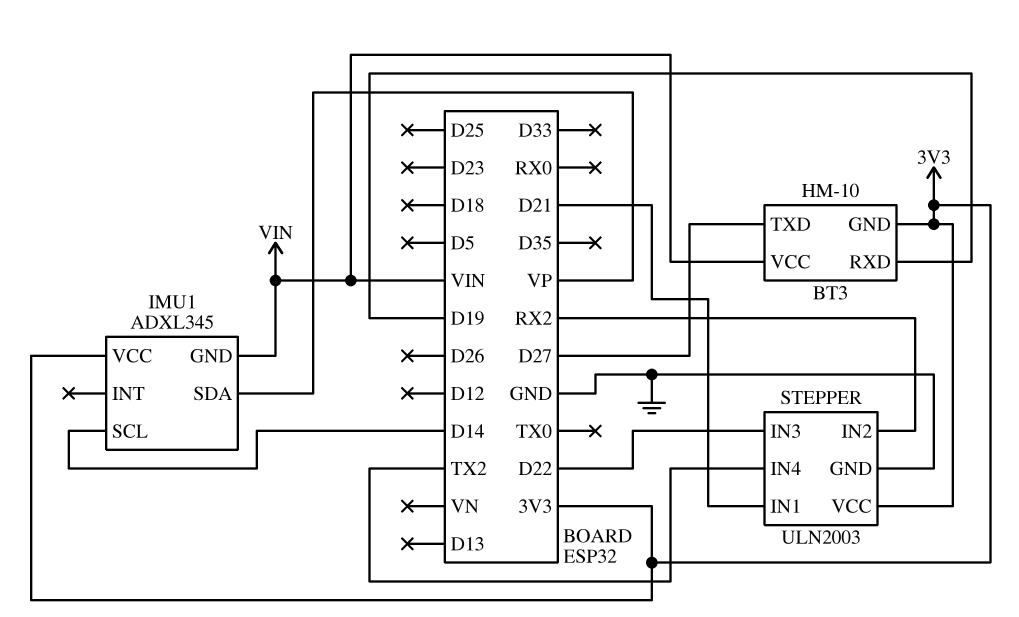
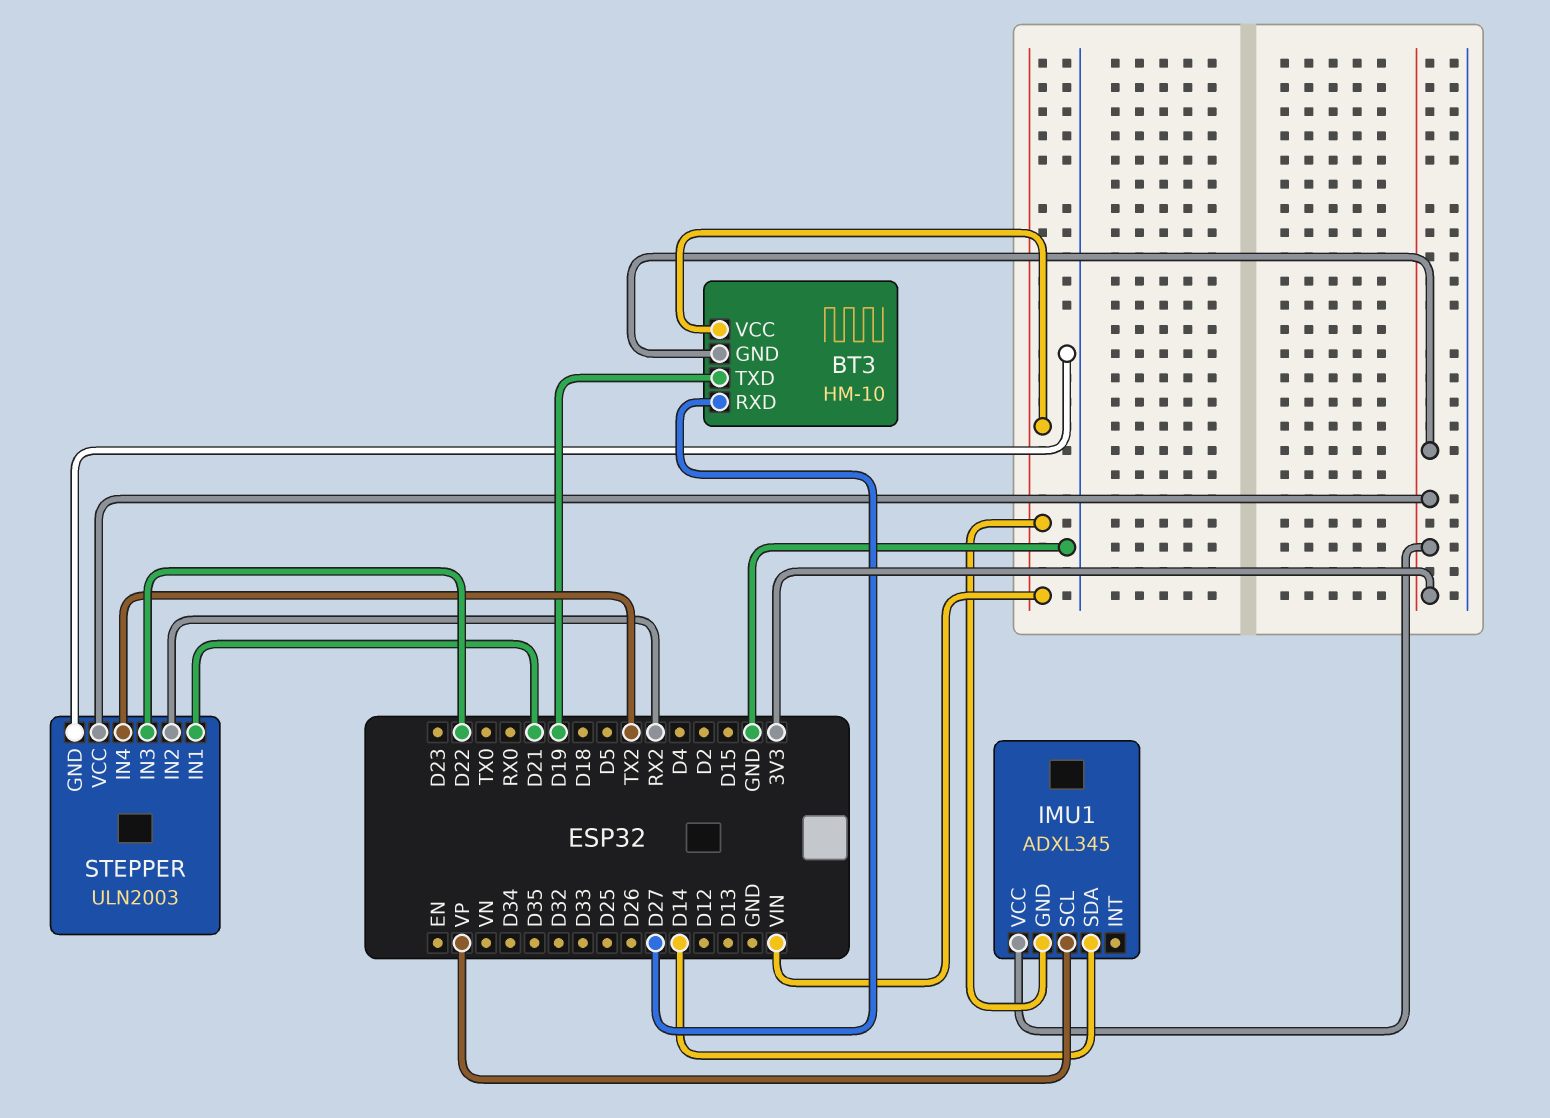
BT3 pin RXD: D19 -> D27
BT3 pin TXD: D27 -> D19
IMU1 pin SCL: D14 -> VP
IMU1 pin SDA: VP -> D14

